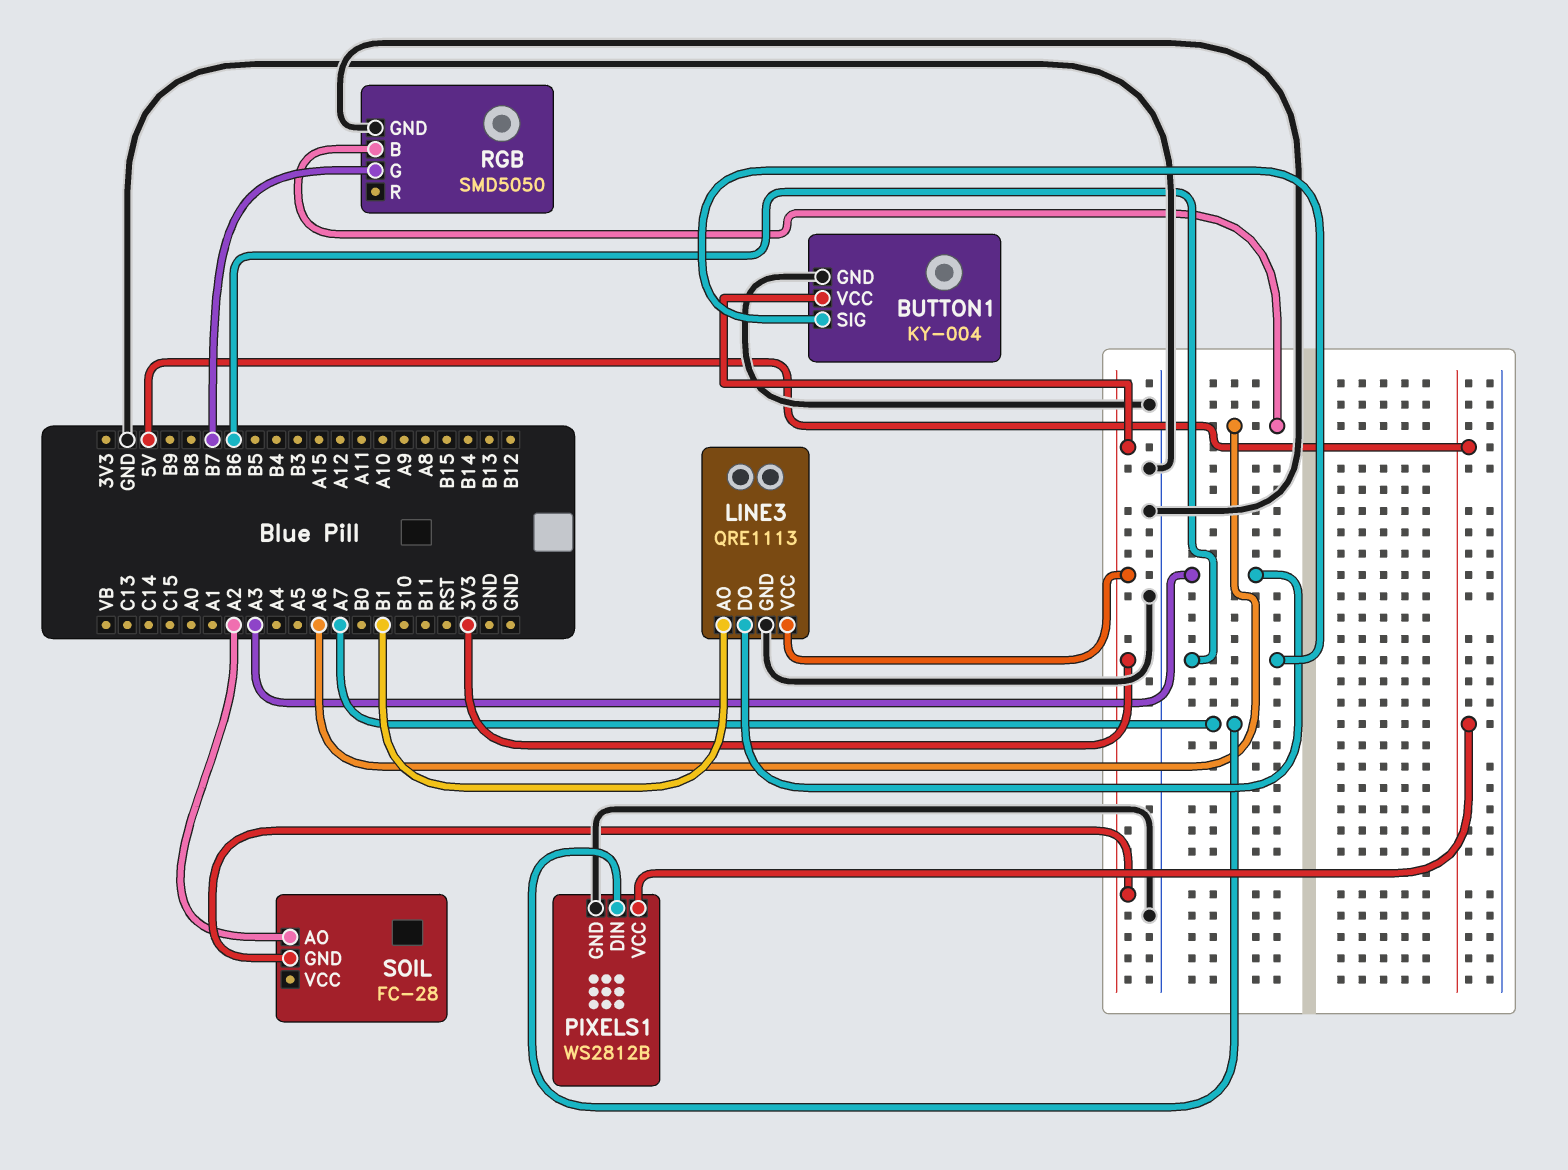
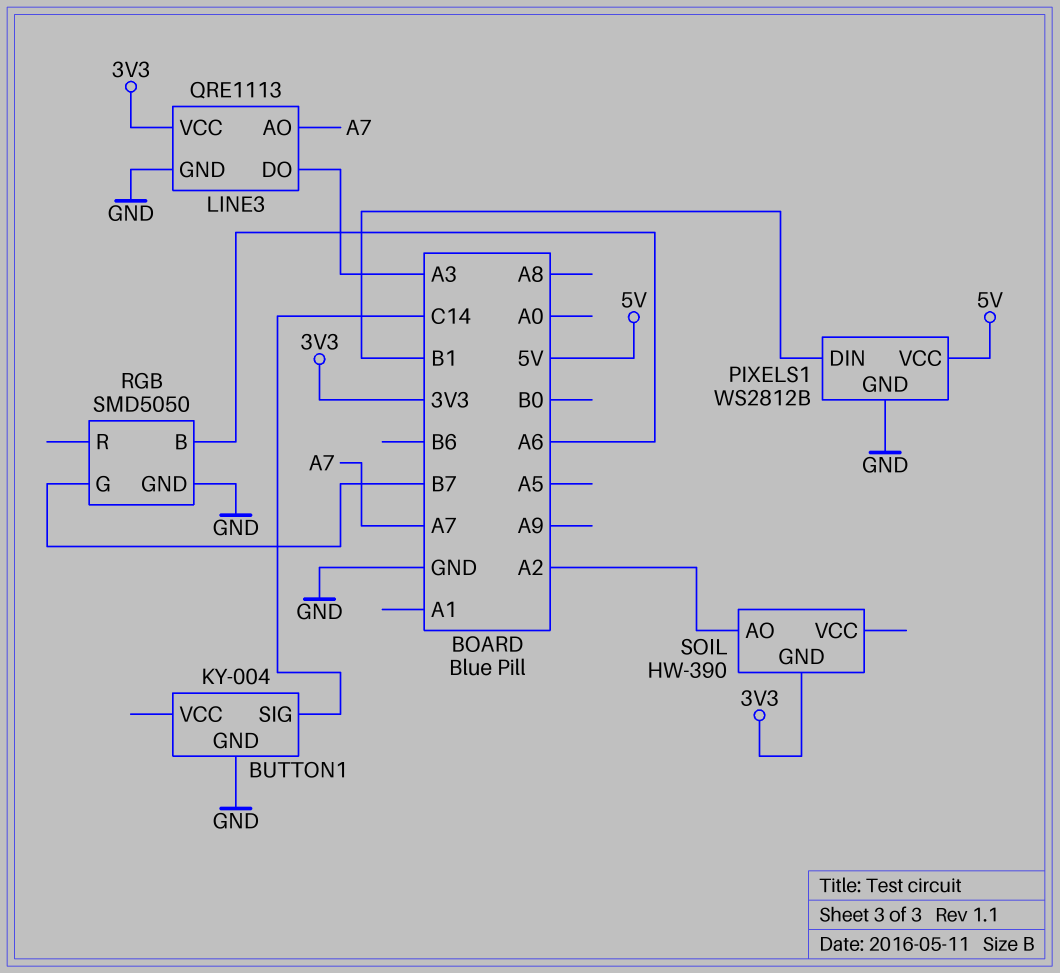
BUTTON1 pin SIG: B6 -> C14
BUTTON1 pin VCC: 3V3 -> none
LINE3 pin AO: B1 -> A7
PIXELS1 pin DIN: A7 -> B1
SOIL: FC-28 -> HW-390

